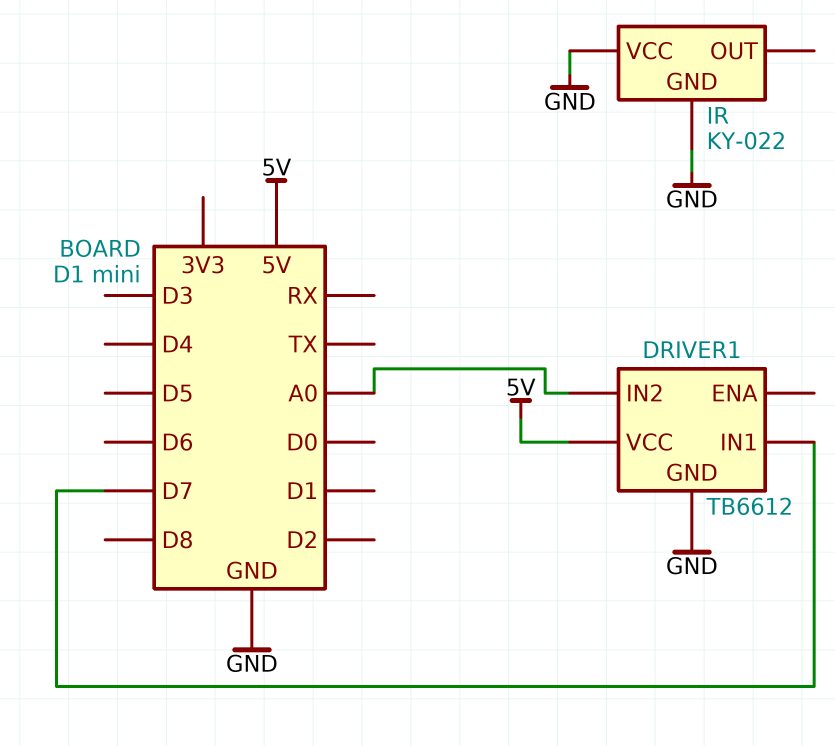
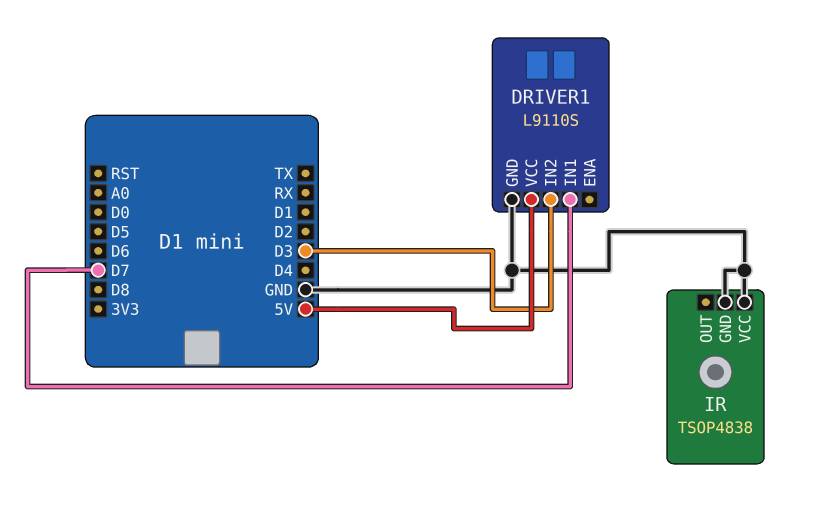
DRIVER1: TB6612 -> L9110S
DRIVER1 pin IN2: A0 -> D3
IR: KY-022 -> TSOP4838

